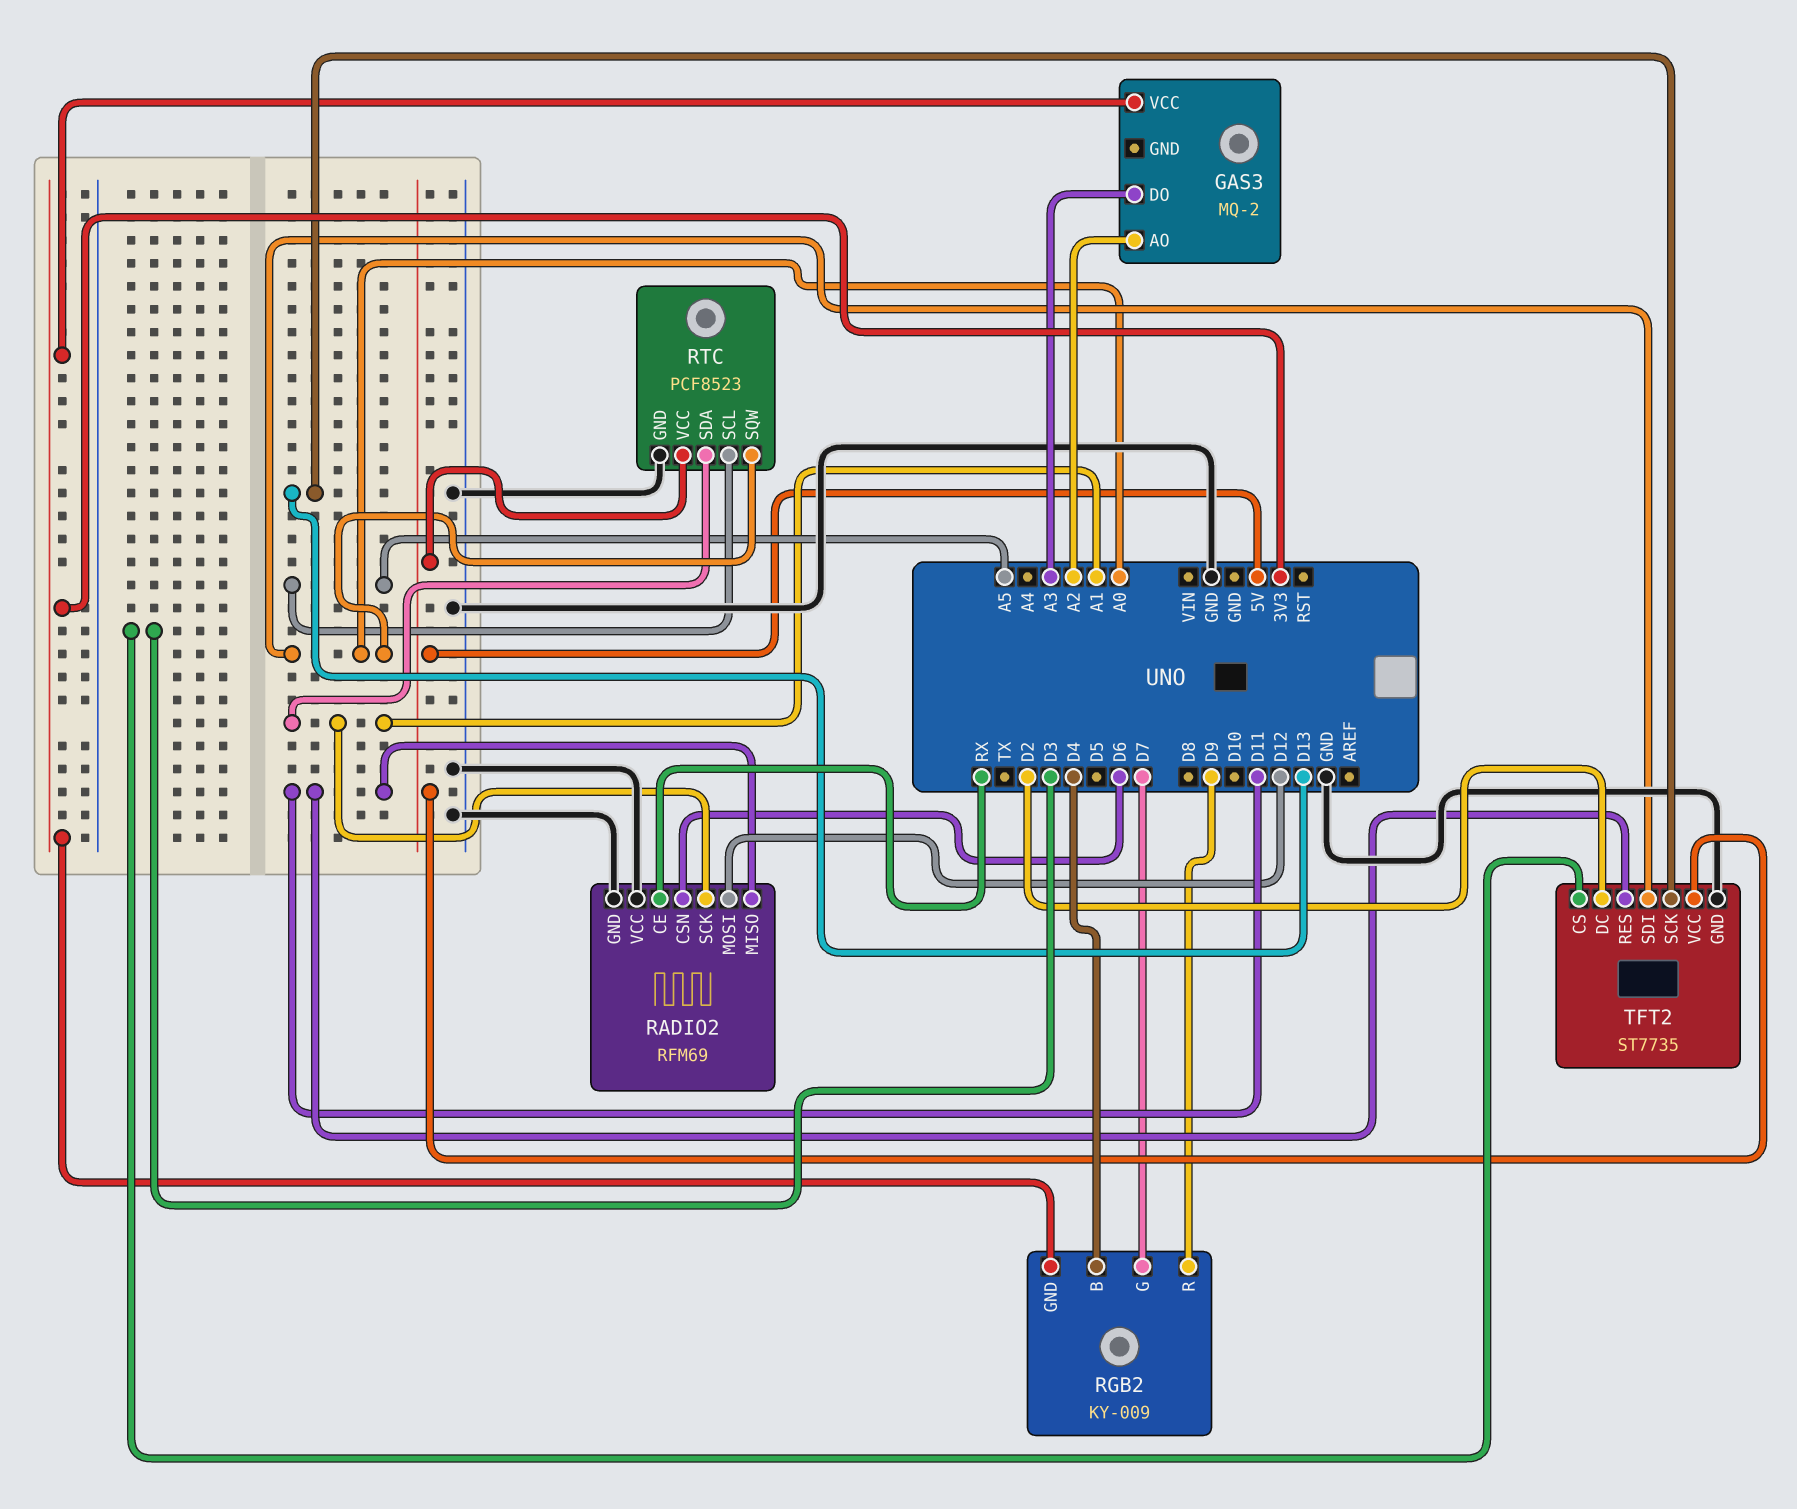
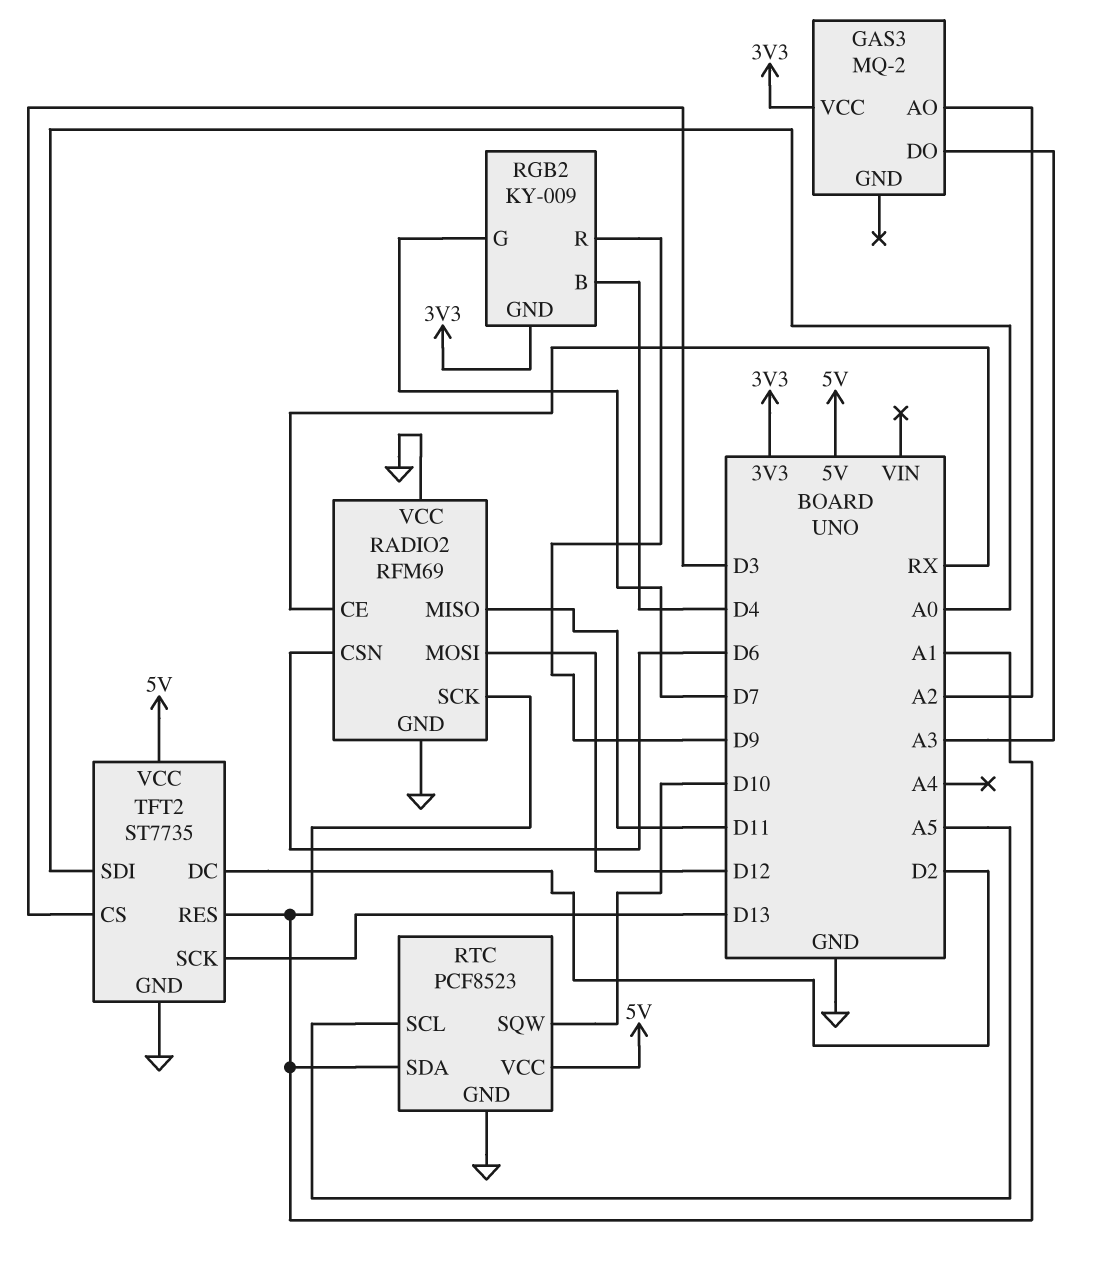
RTC pin SQW: A0 -> D10
TFT2 pin RES: D11 -> A1

